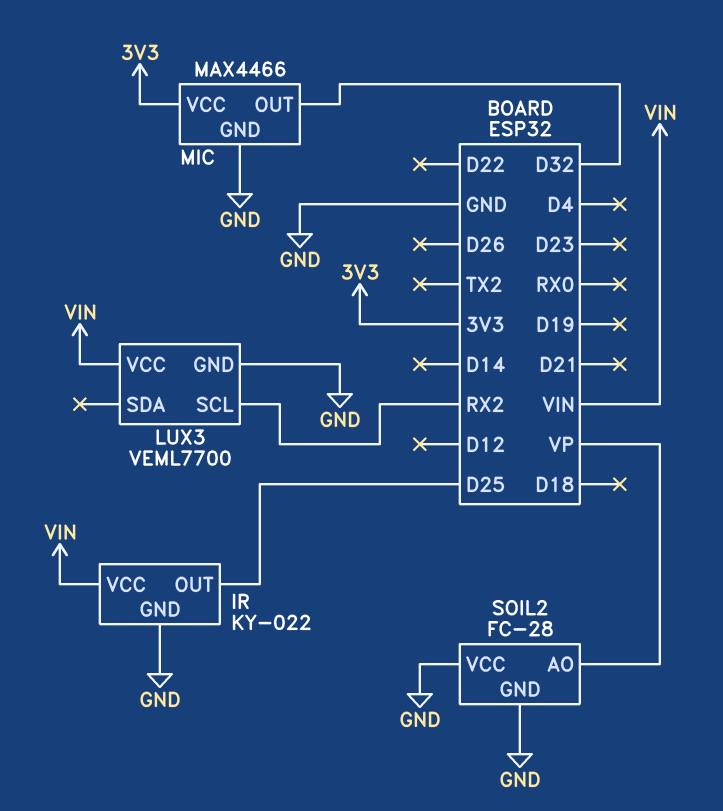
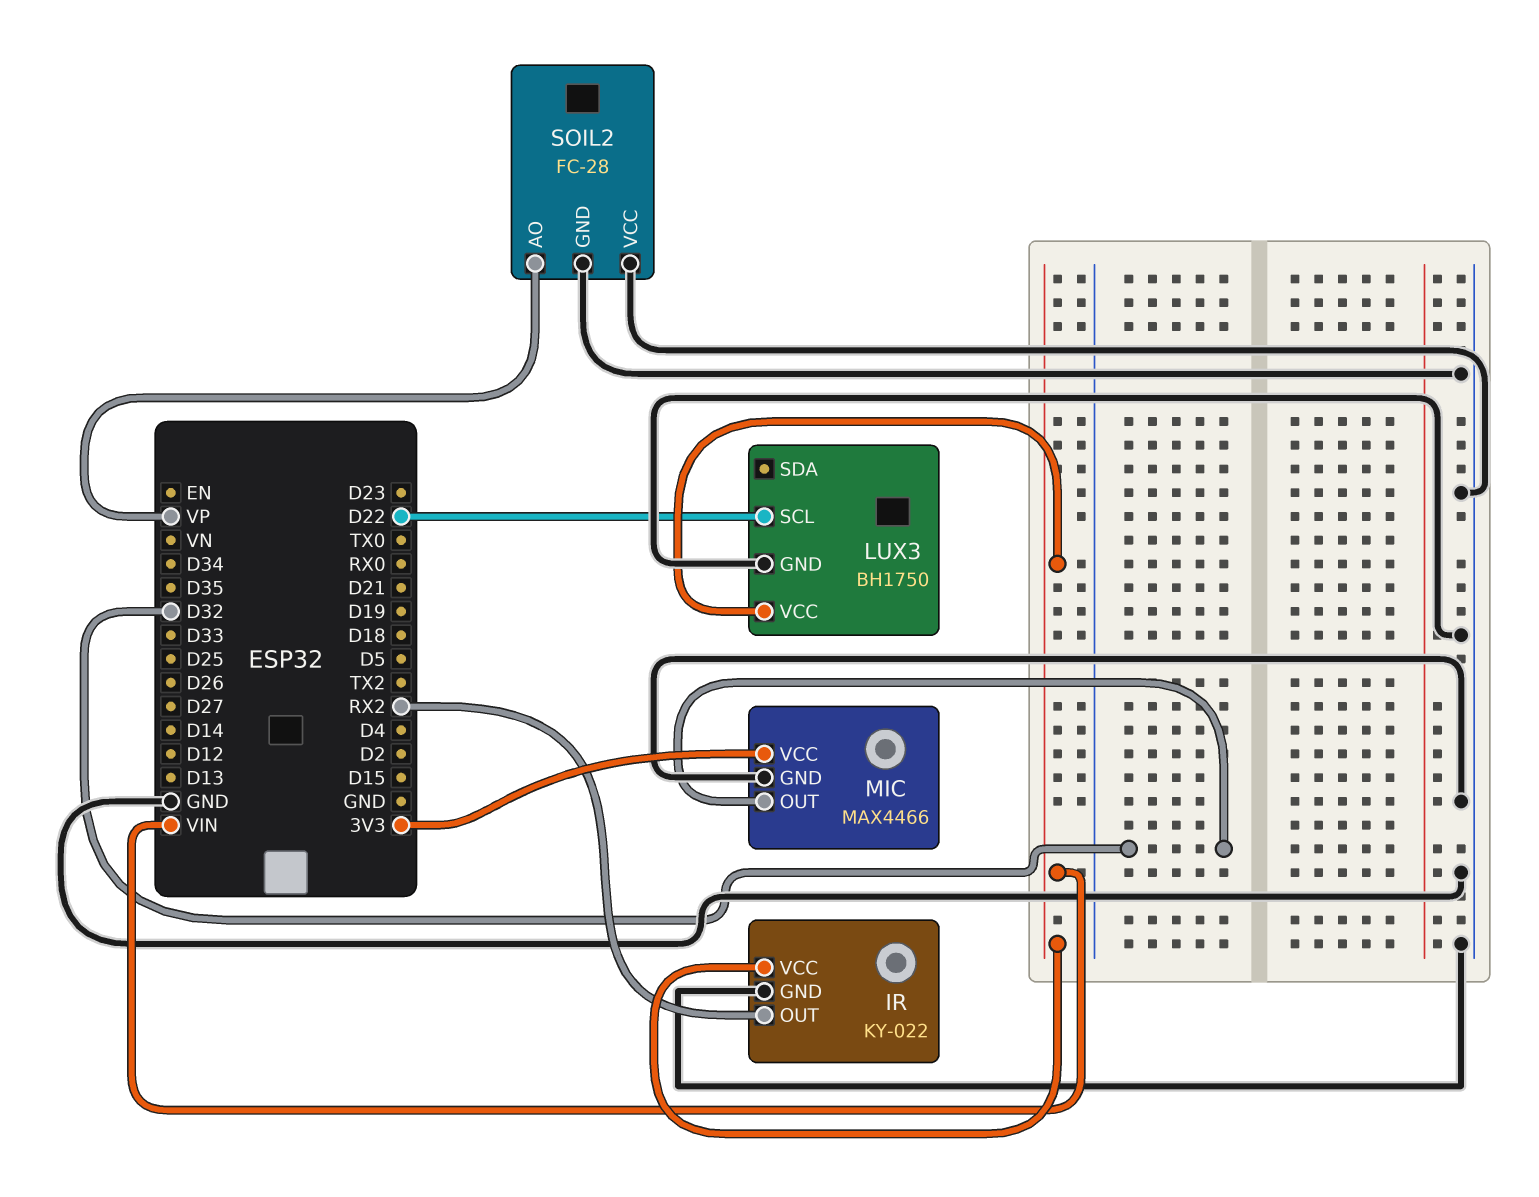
IR pin OUT: D25 -> RX2
LUX3: VEML7700 -> BH1750
LUX3 pin SCL: RX2 -> D22

